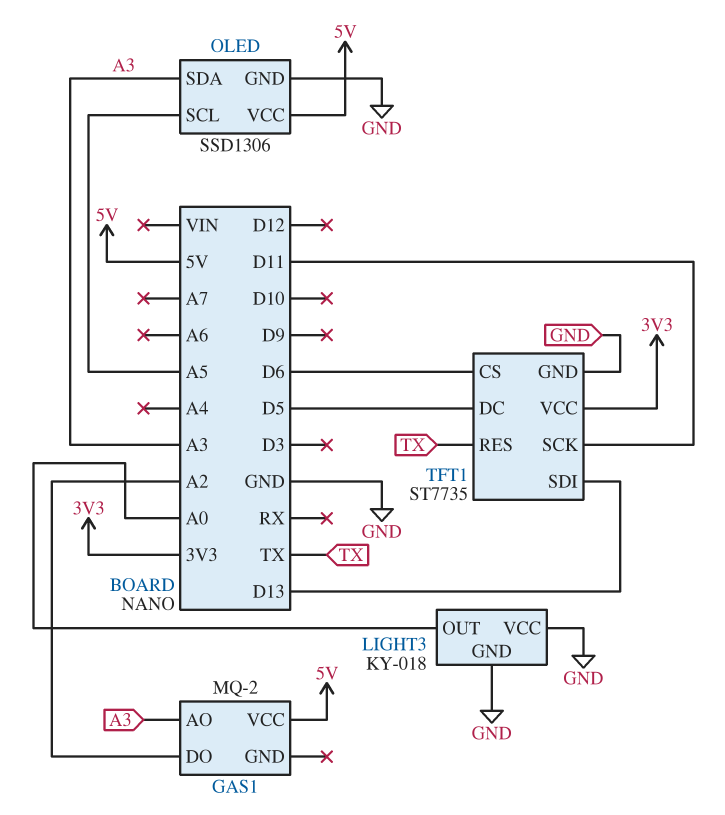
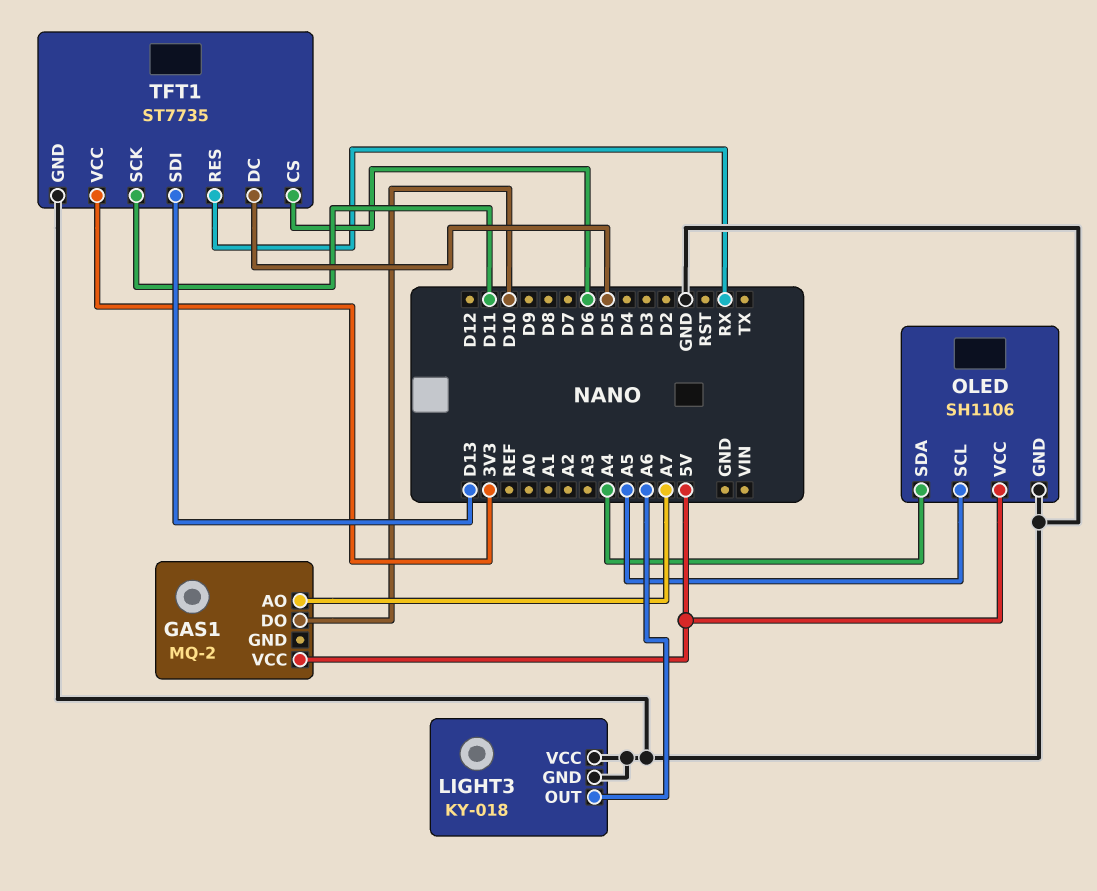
GAS1 pin AO: A3 -> A7
GAS1 pin DO: A2 -> D10
LIGHT3 pin OUT: A0 -> A6
OLED: SSD1306 -> SH1106
OLED pin SDA: A3 -> A4
TFT1 pin RES: TX -> RX

